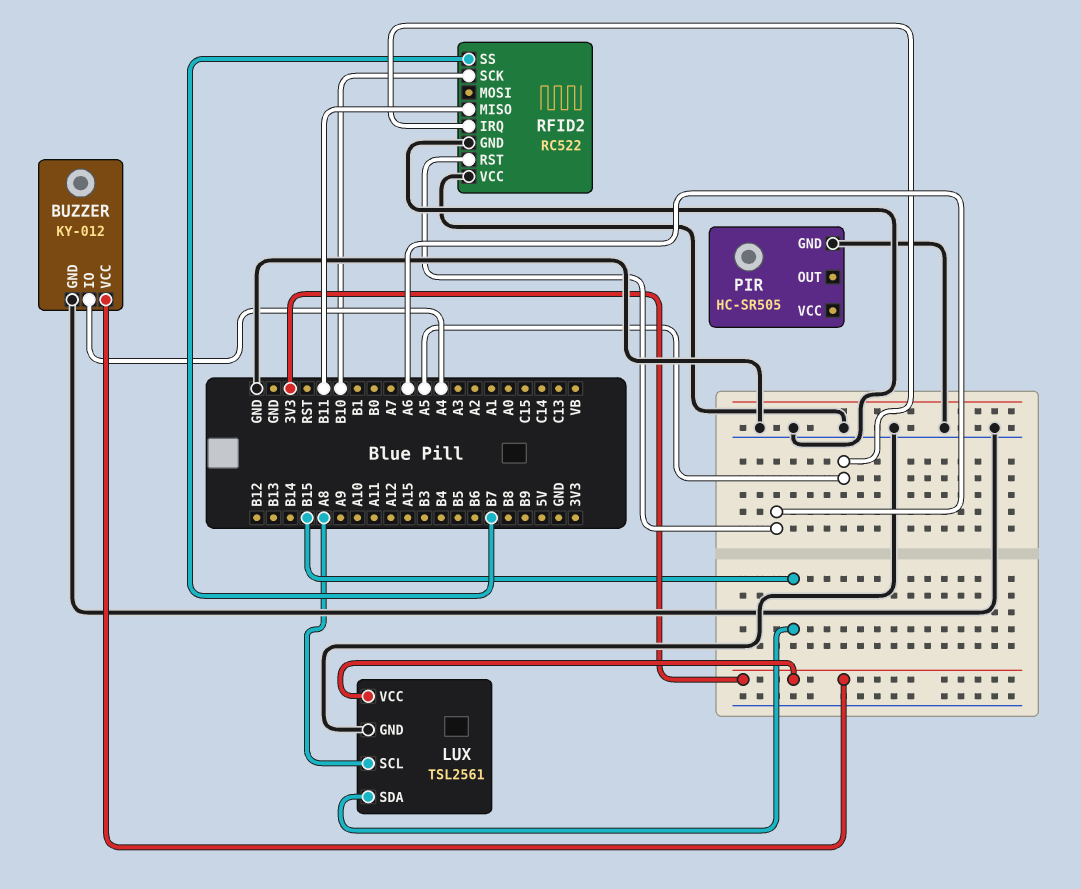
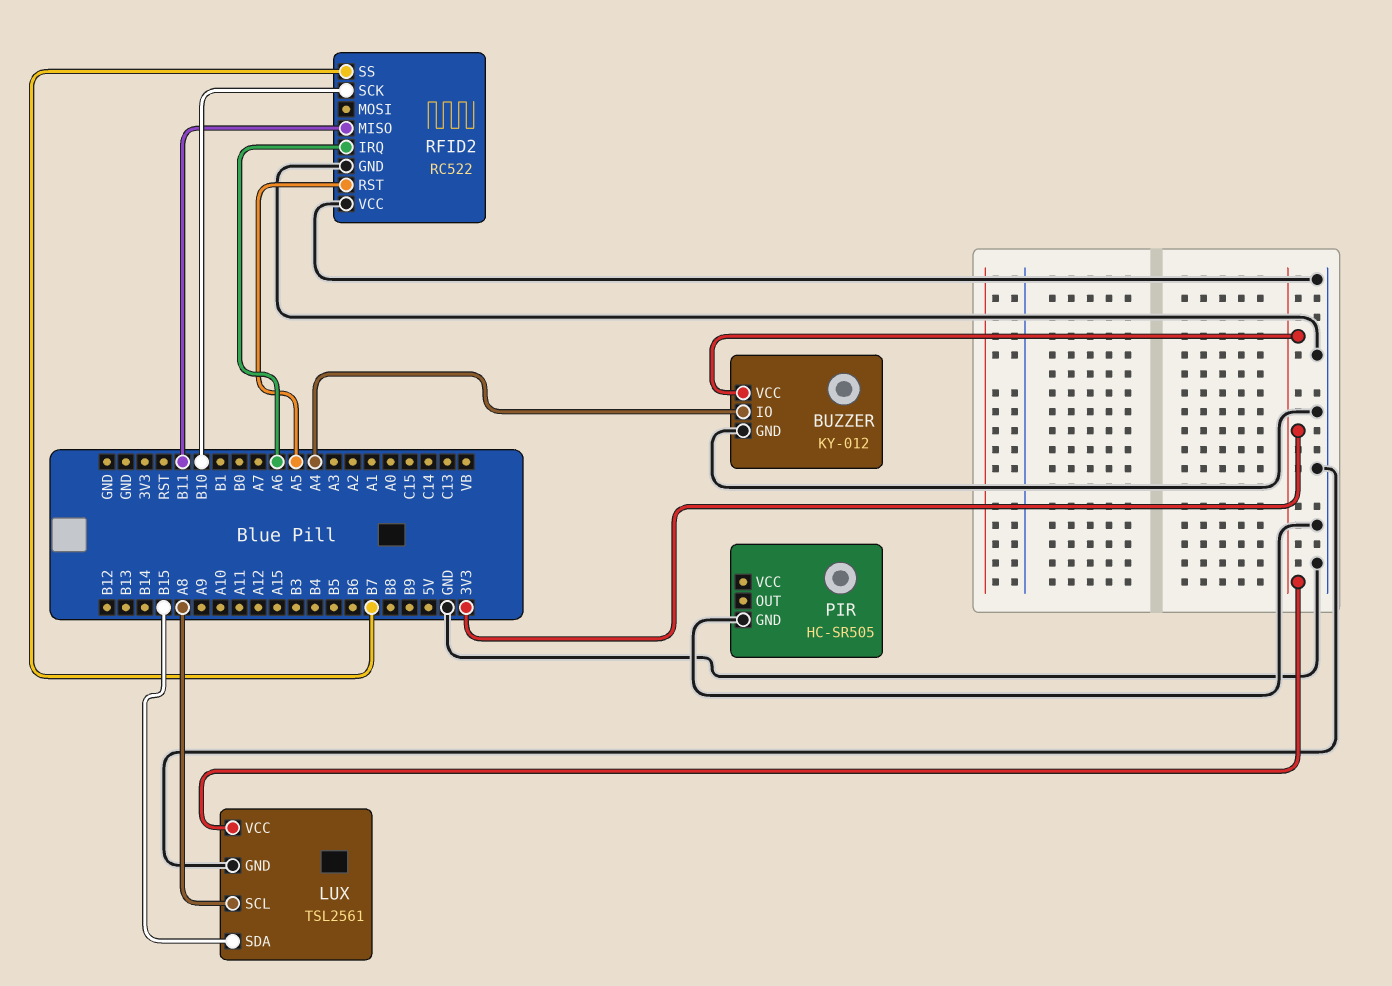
RFID2 pin IRQ: A5 -> A6
RFID2 pin RST: A6 -> A5

